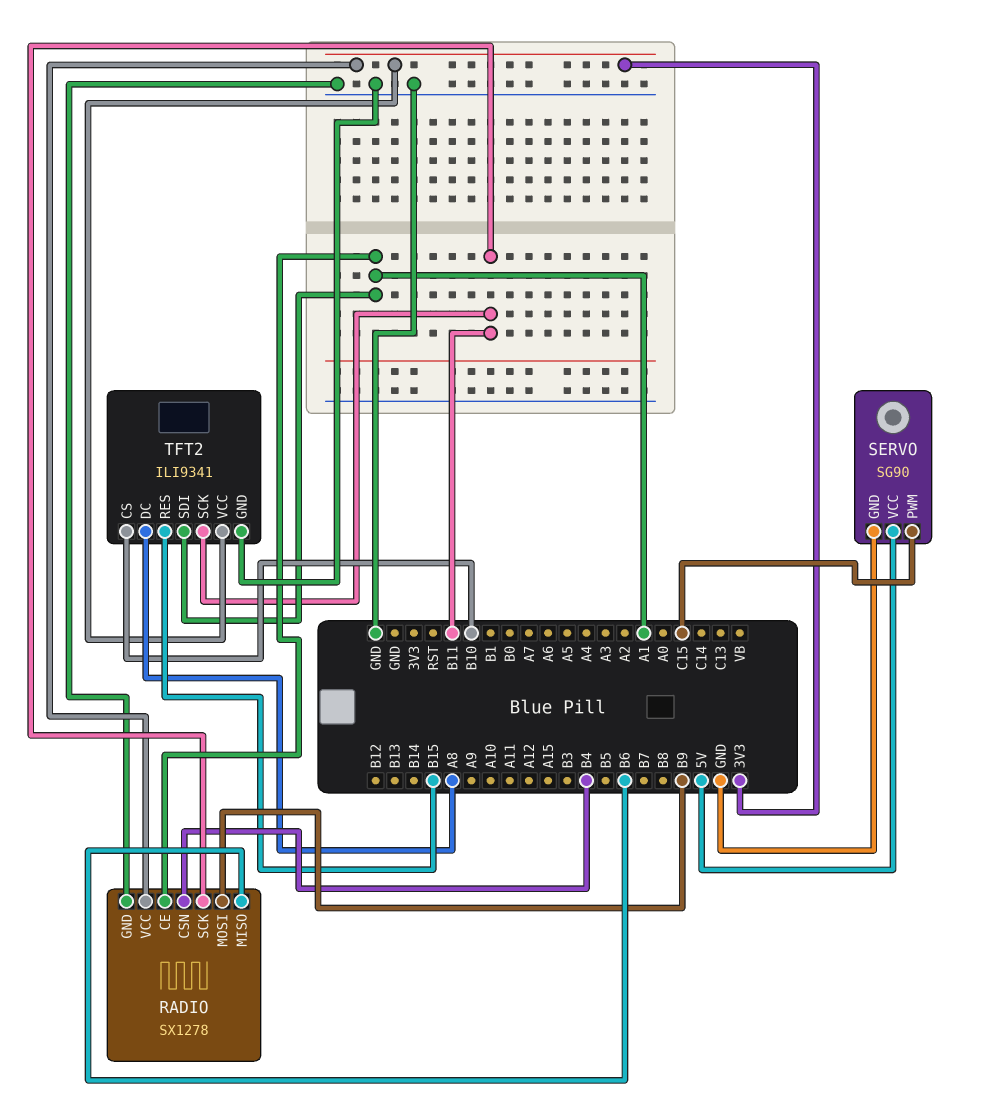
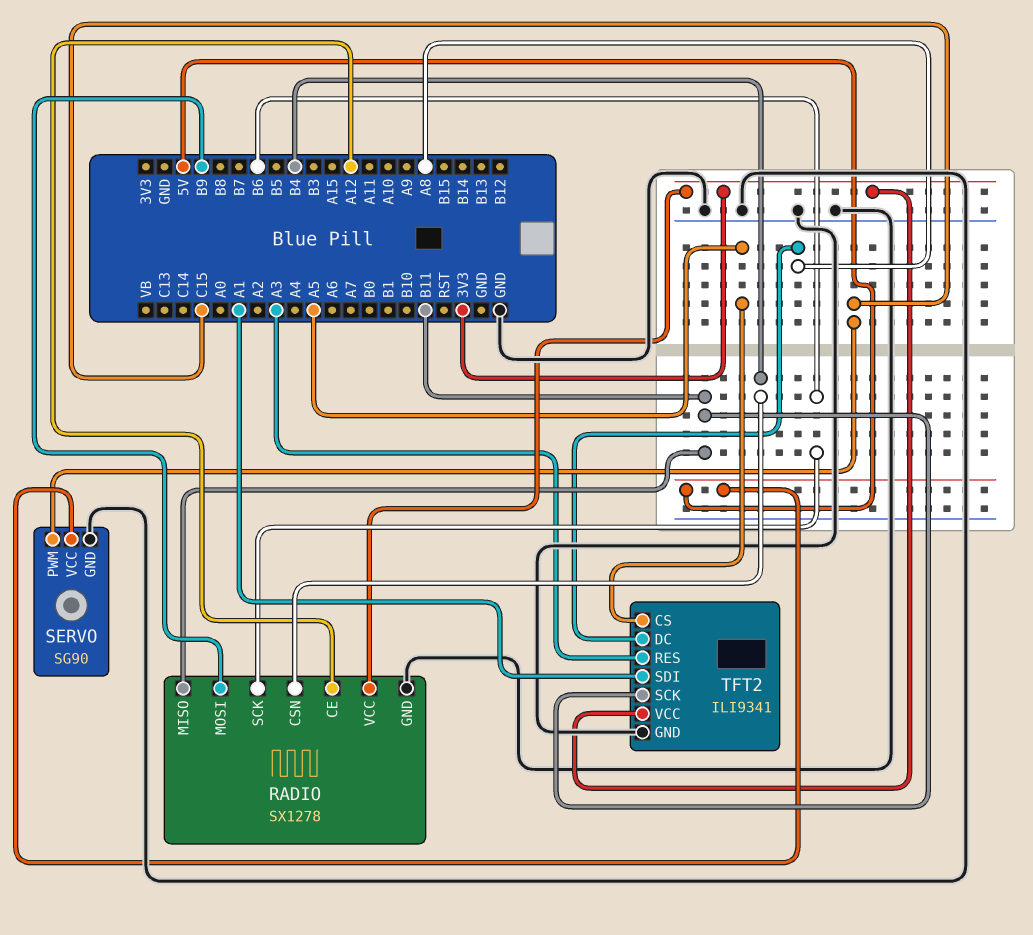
RADIO pin CE: A1 -> A12
RADIO pin MISO: B6 -> B11
RADIO pin SCK: B11 -> B6
TFT2 pin CS: B10 -> A5
TFT2 pin RES: B15 -> A3

